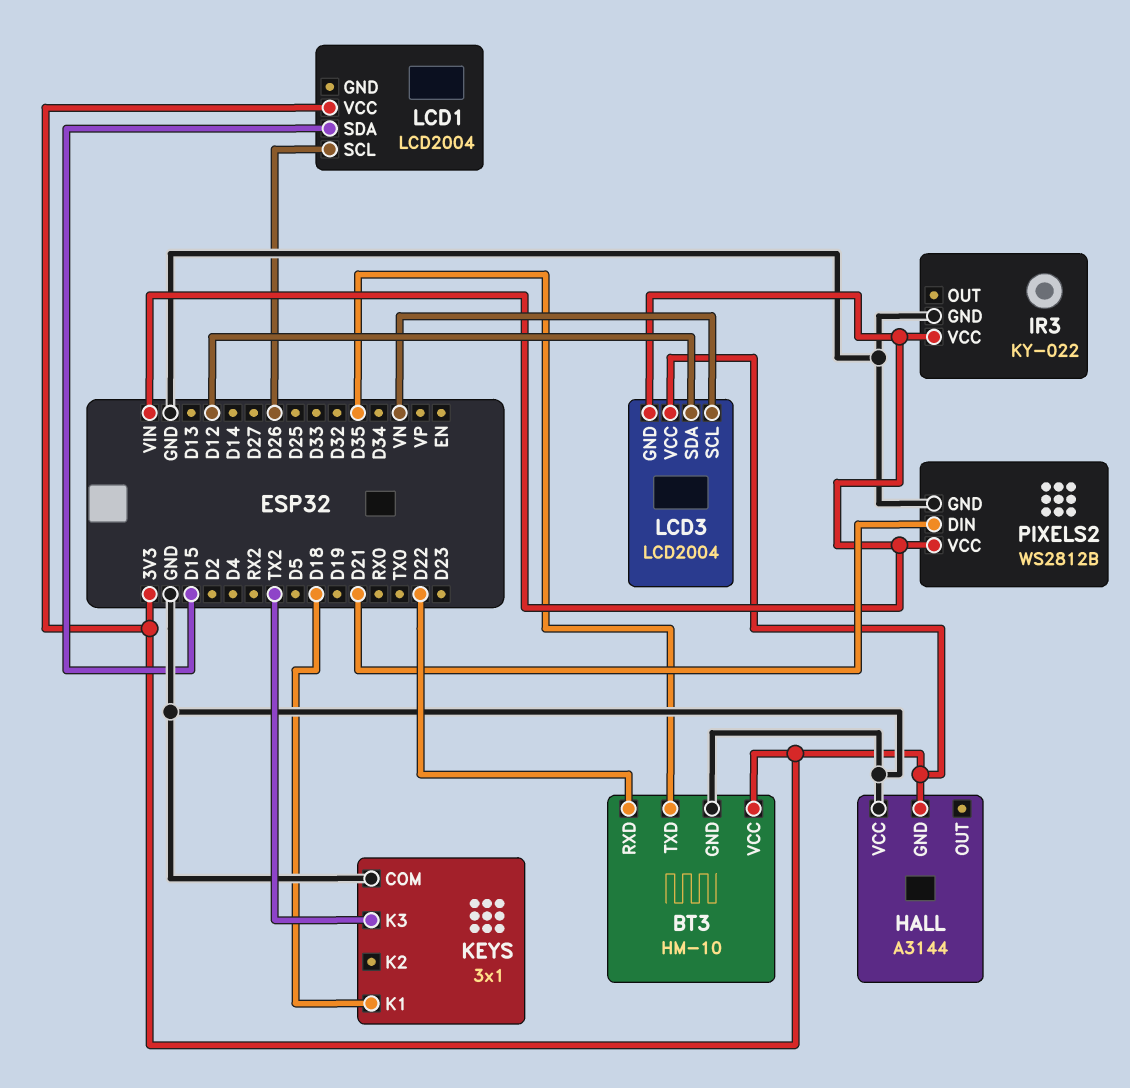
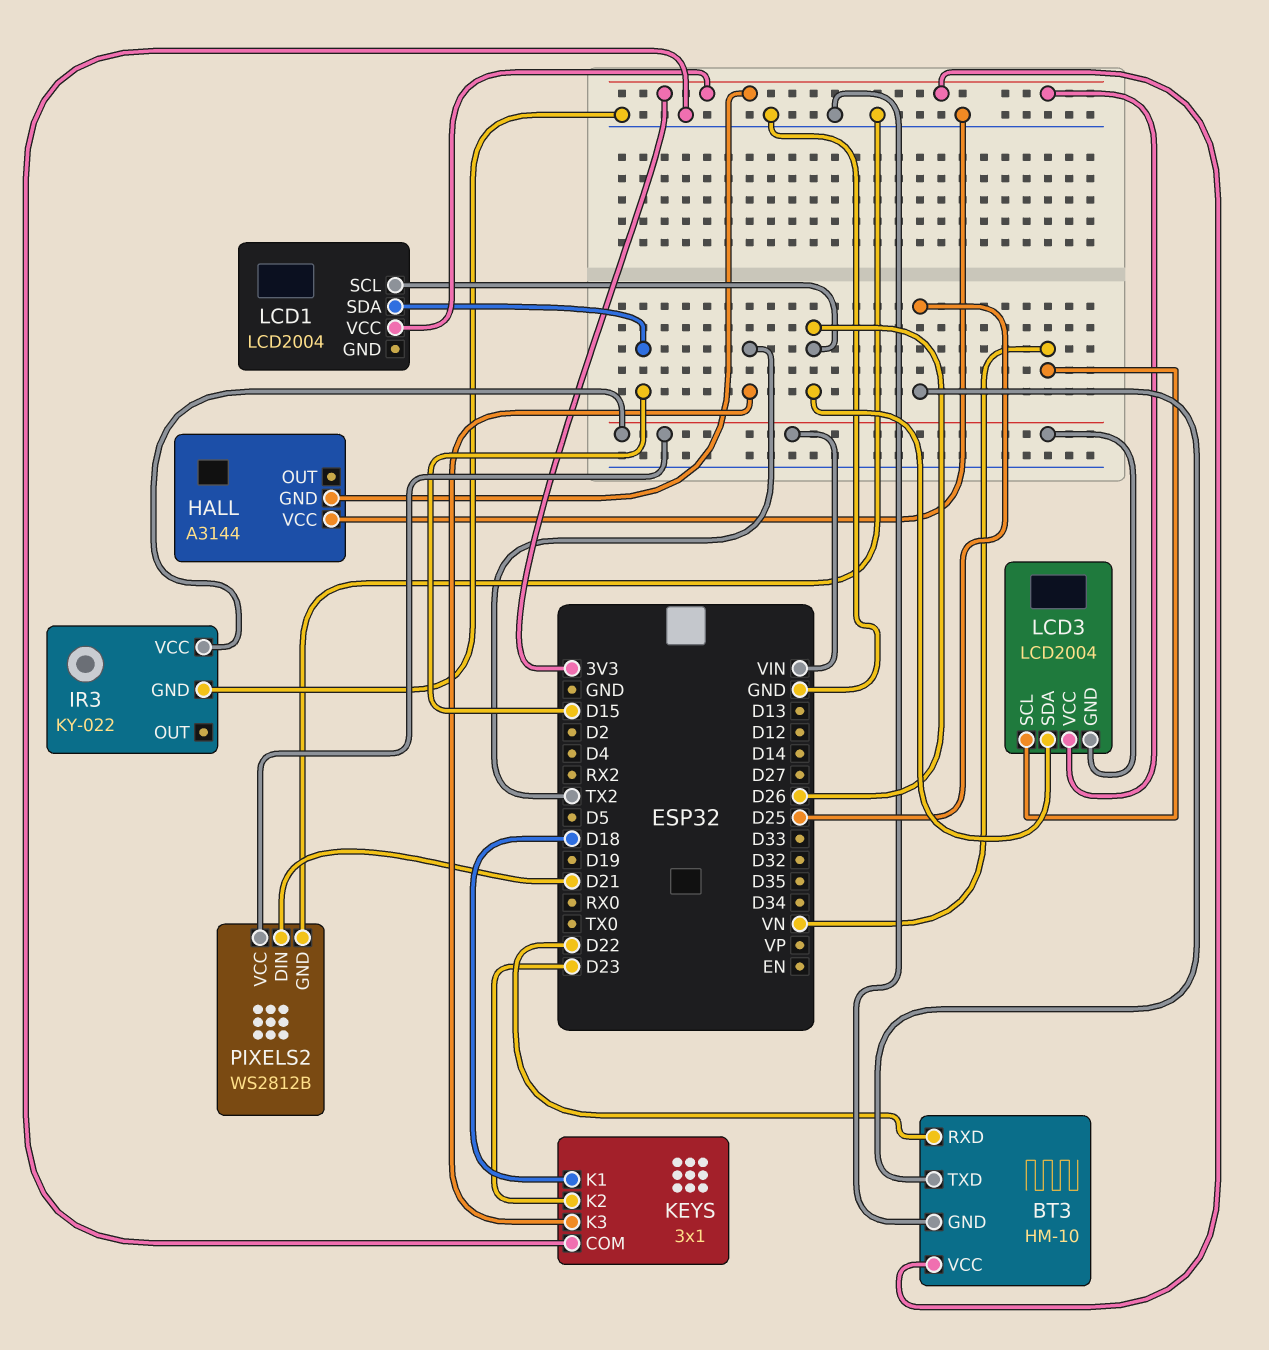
BT3 pin TXD: D35 -> D25
KEYS pin K2: none -> D23
LCD3 pin SDA: D12 -> D26

